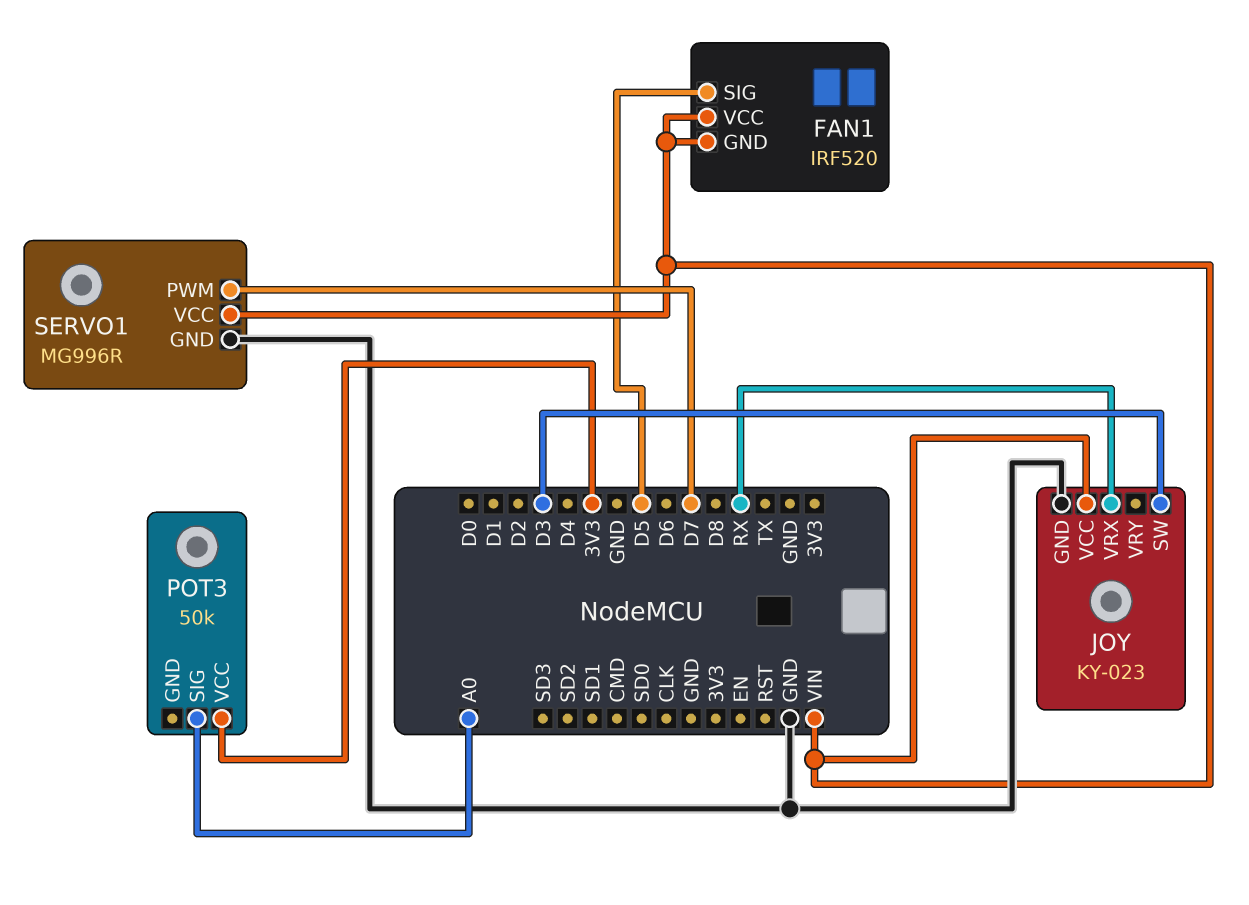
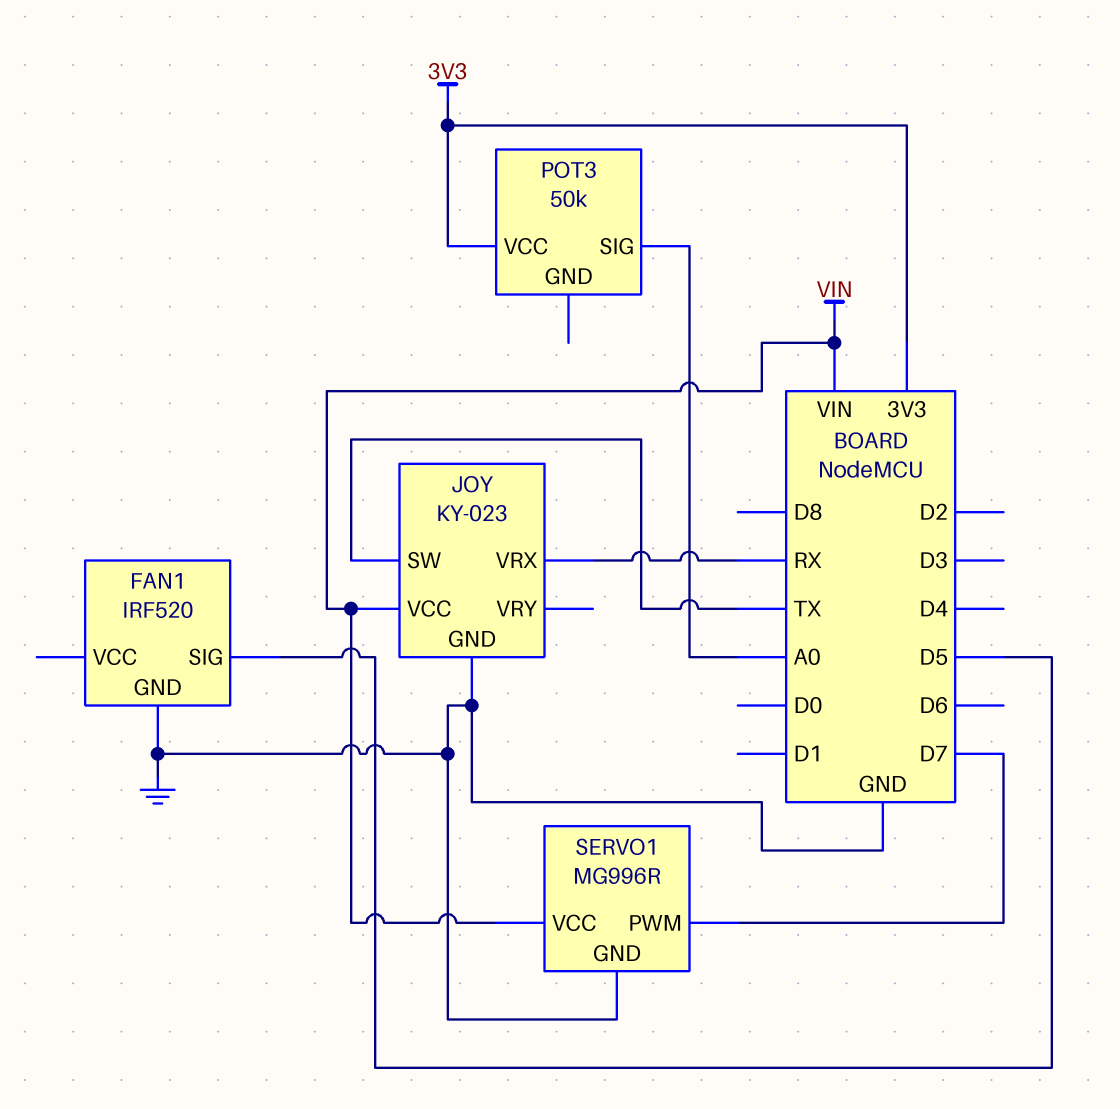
FAN1 pin GND: VIN -> GND
FAN1 pin VCC: VIN -> none
JOY pin SW: D3 -> TX

